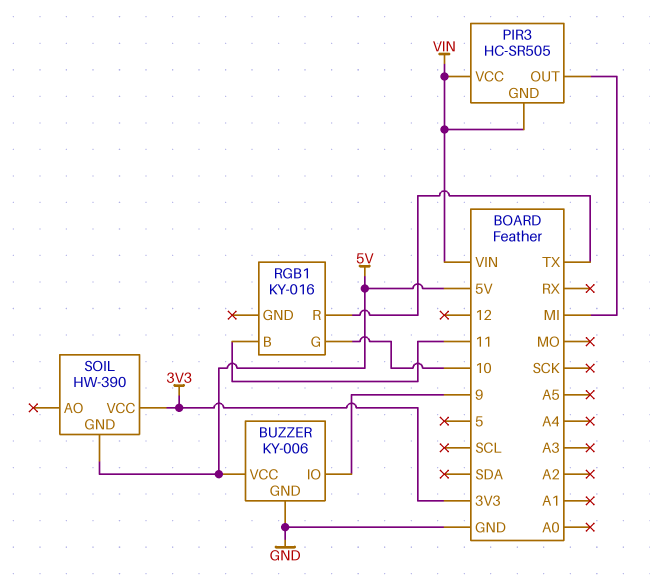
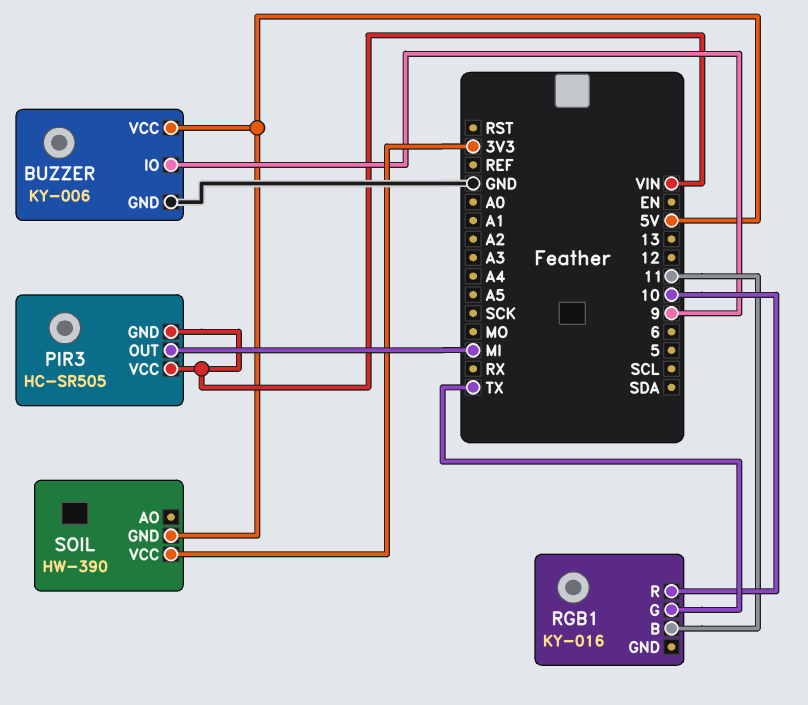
RGB1 pin G: 10 -> TX
RGB1 pin R: TX -> 10

